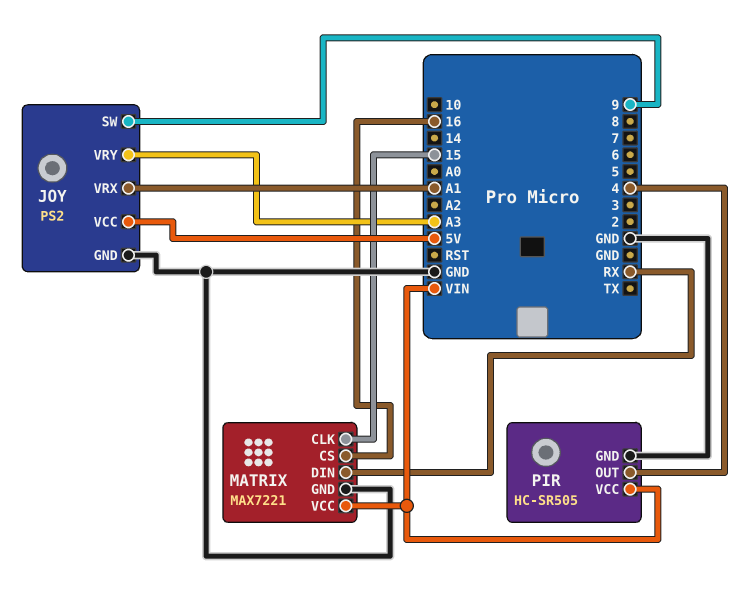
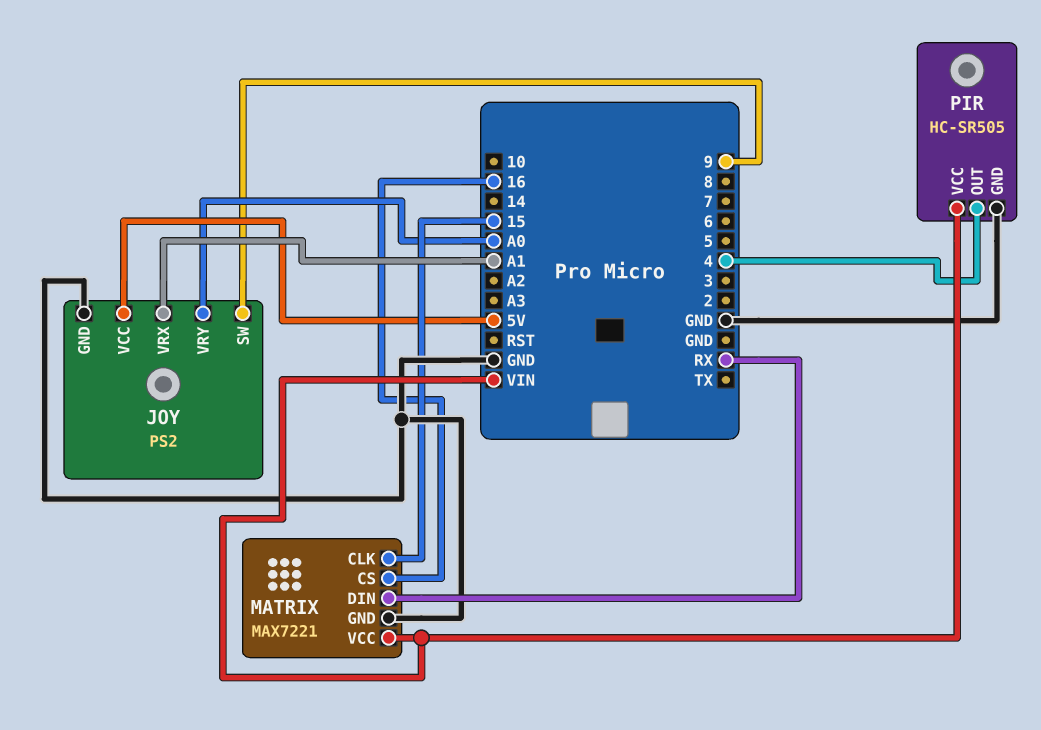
JOY pin VRY: A3 -> A0

